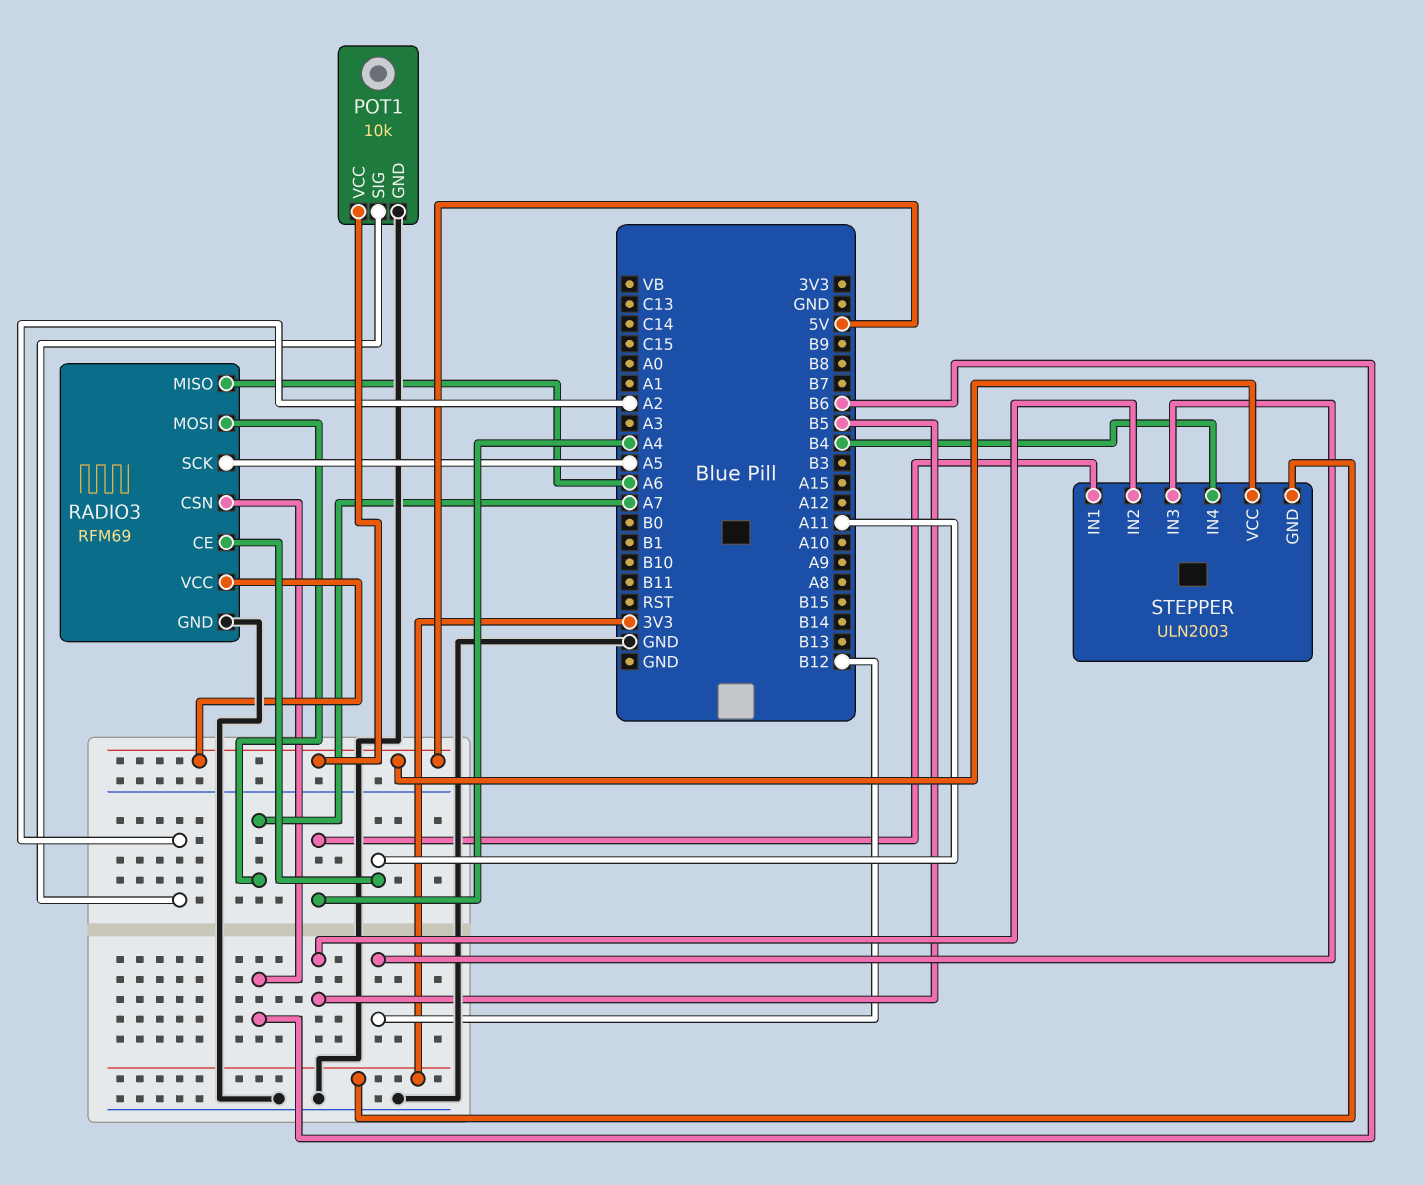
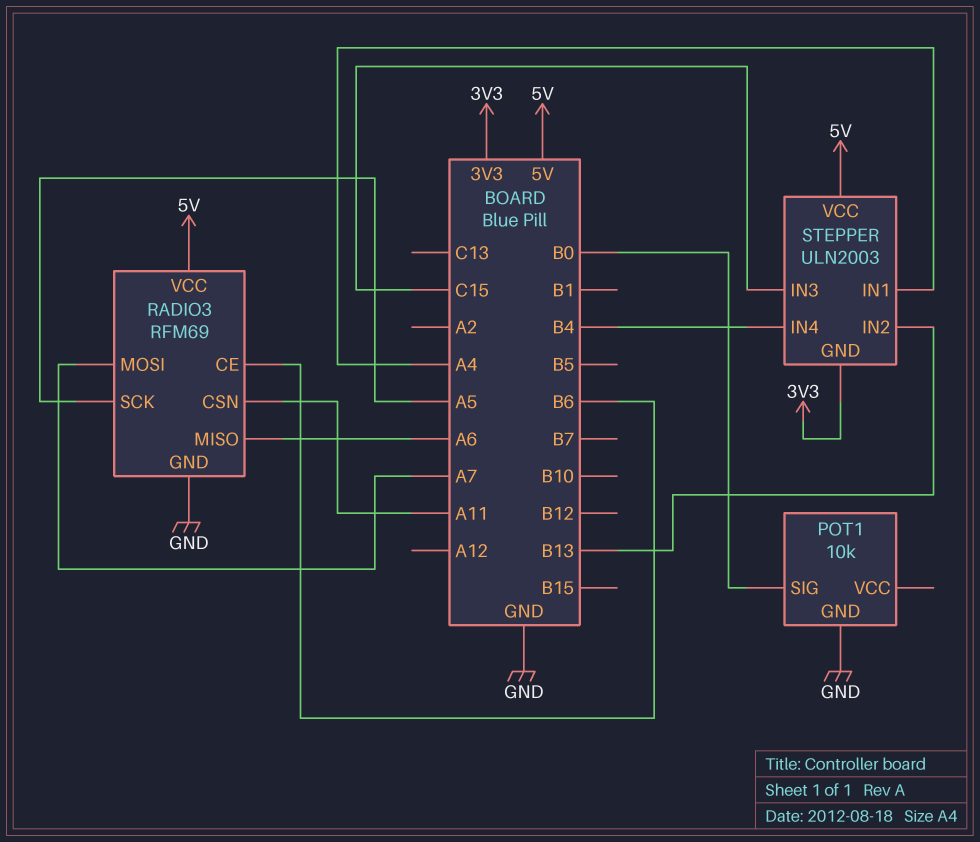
POT1 pin SIG: A2 -> B0
POT1 pin VCC: 5V -> none
RADIO3 pin CE: A11 -> B6
RADIO3 pin CSN: B6 -> A11
STEPPER pin IN2: B5 -> B13
STEPPER pin IN3: B12 -> C15

